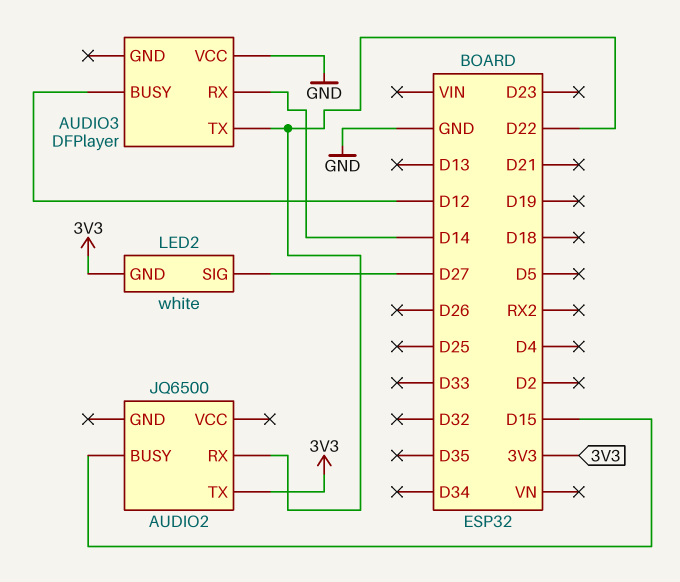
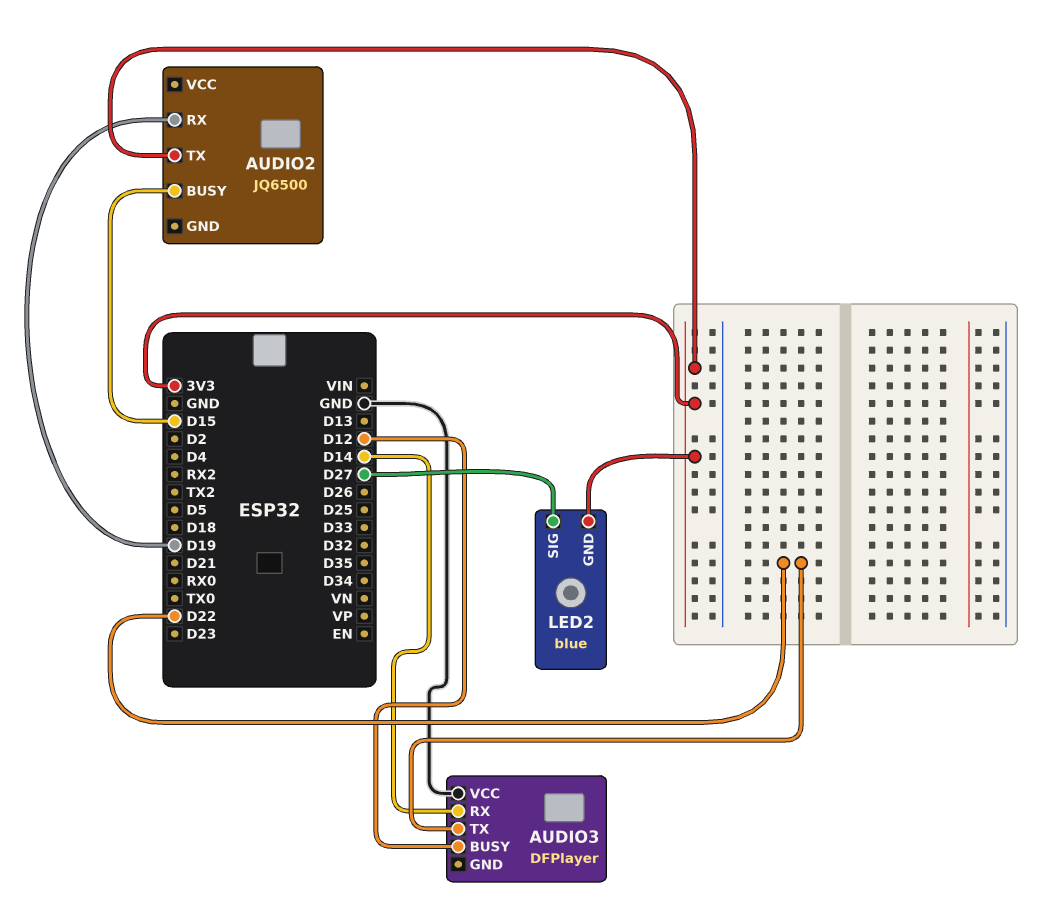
AUDIO2 pin RX: D22 -> D19
LED2: white -> blue

